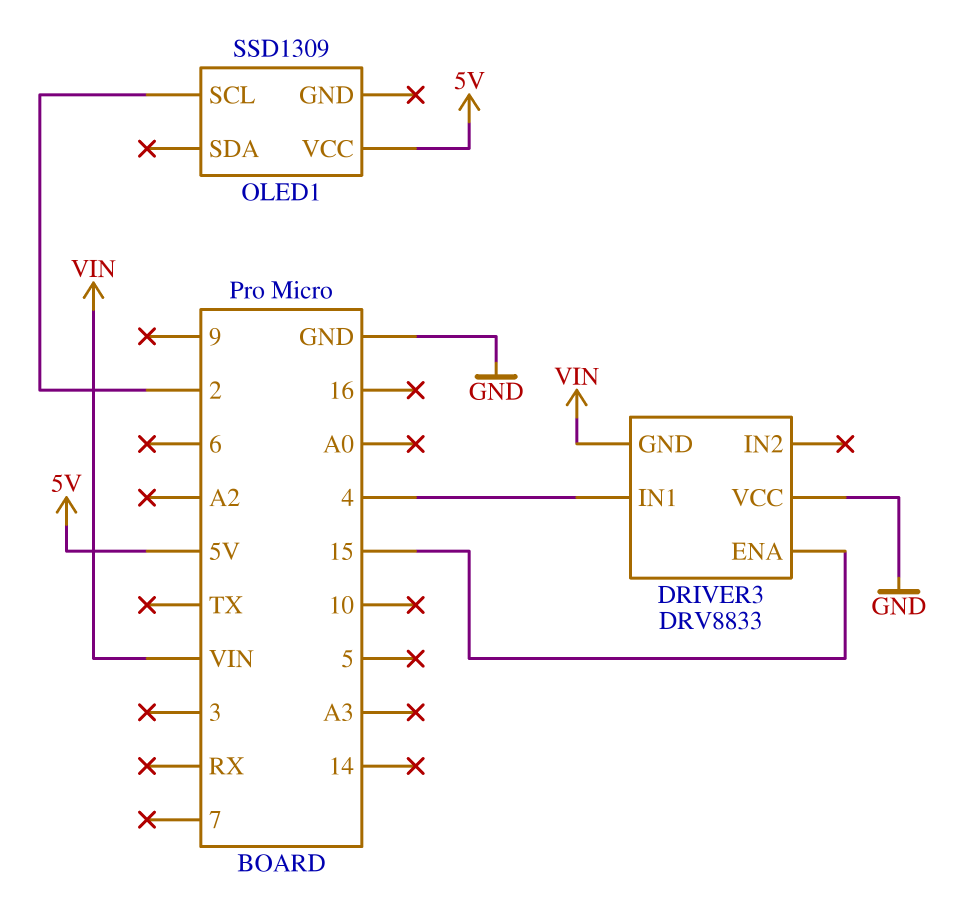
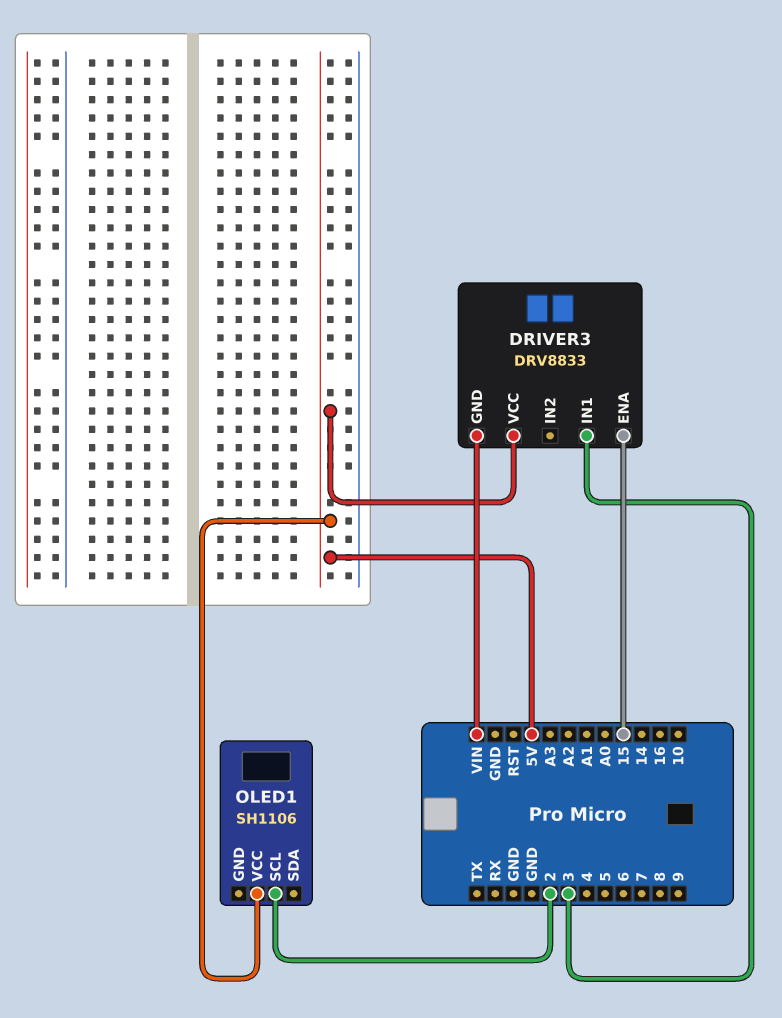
DRIVER3 pin IN1: 4 -> 3
DRIVER3 pin VCC: GND -> 5V
OLED1: SSD1309 -> SH1106

